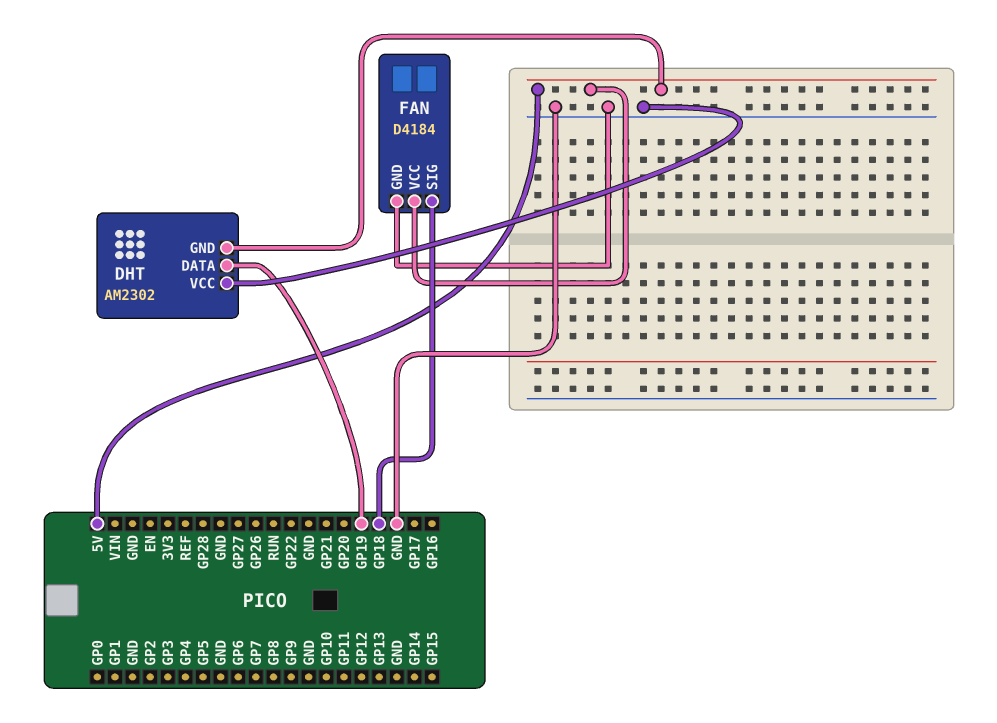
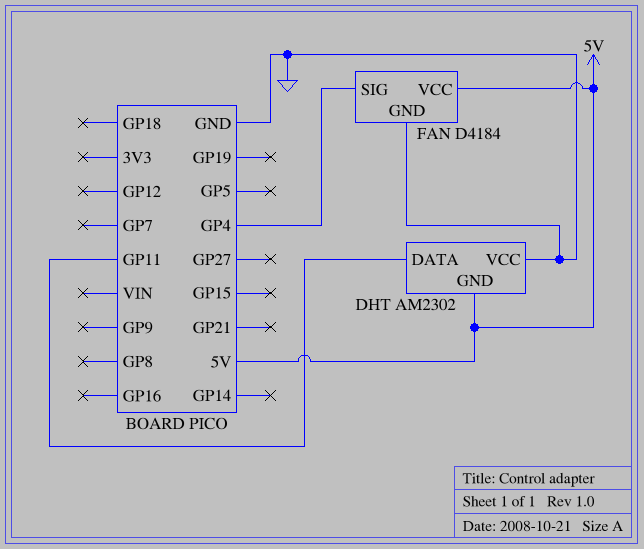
DHT pin DATA: GP19 -> GP11
FAN pin SIG: GP18 -> GP4

